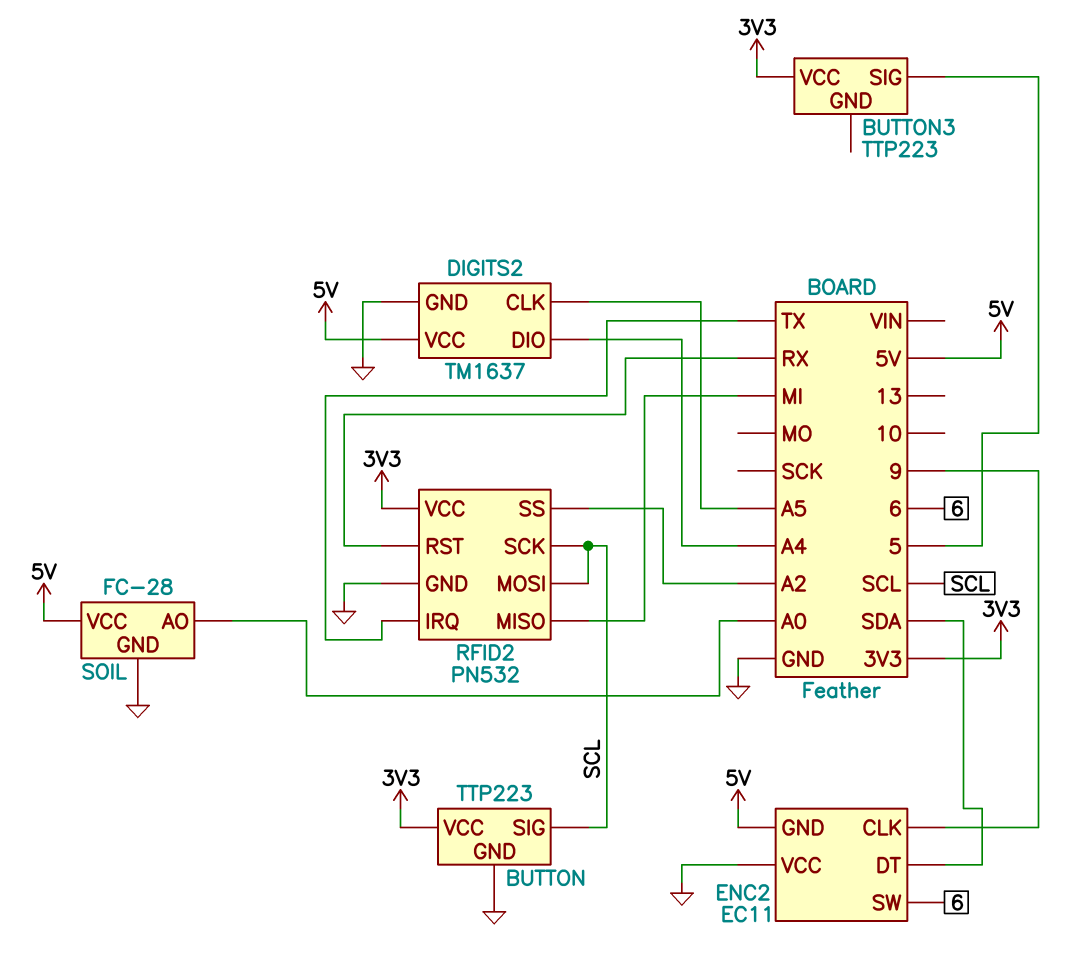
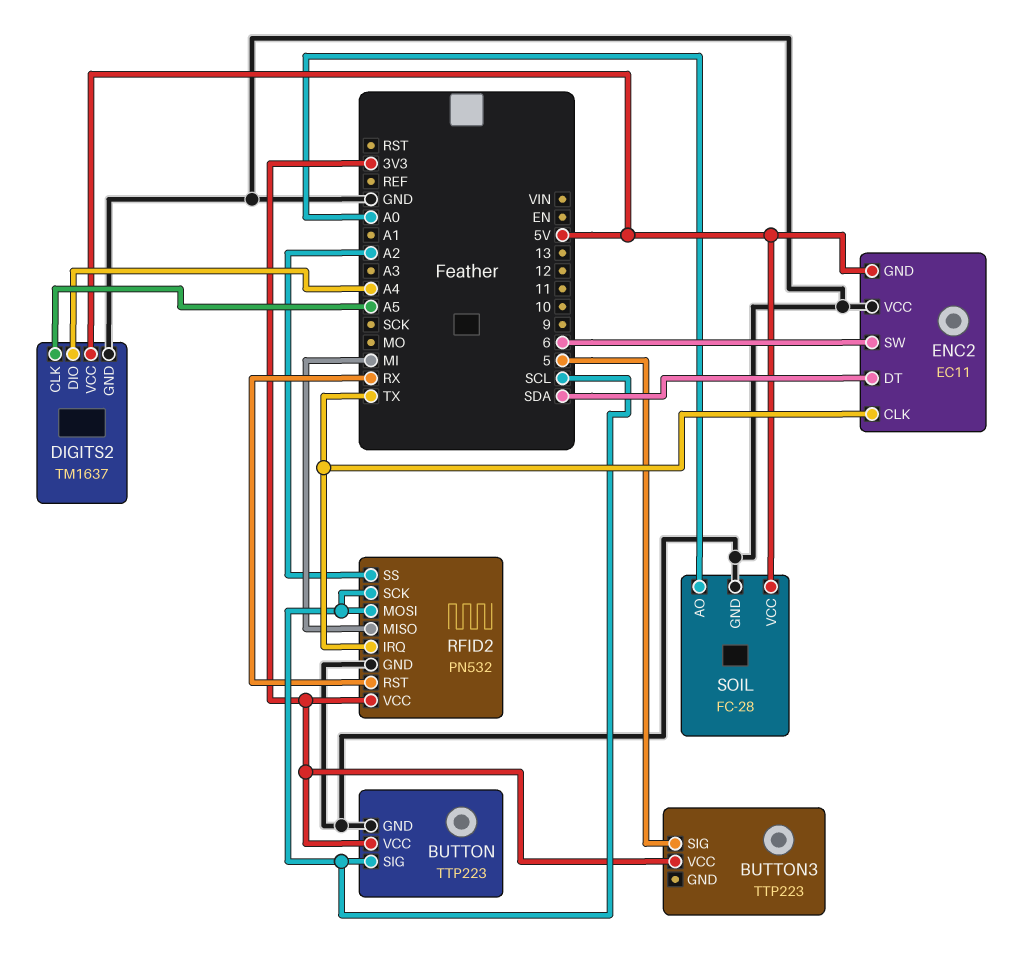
ENC2 pin CLK: 9 -> TX

